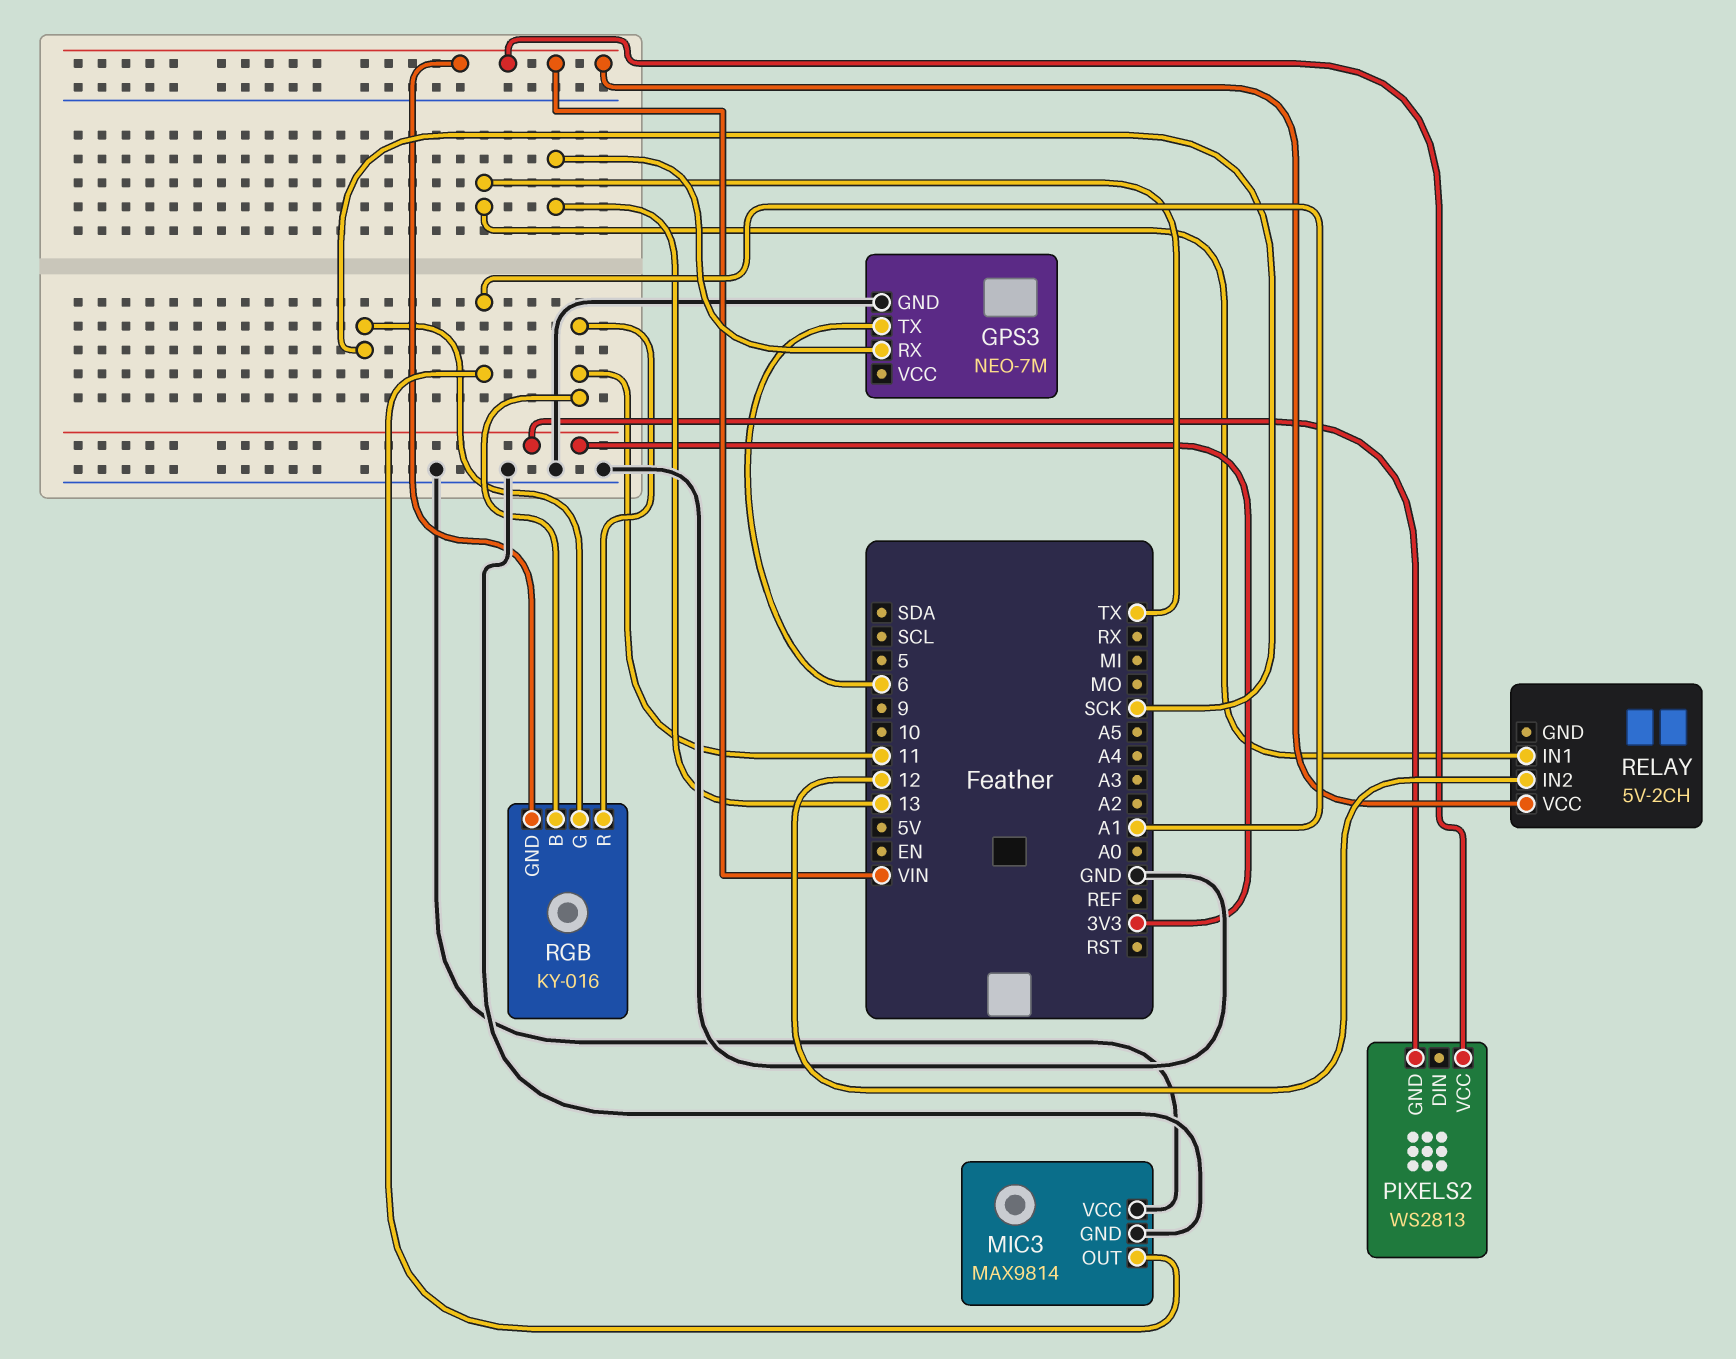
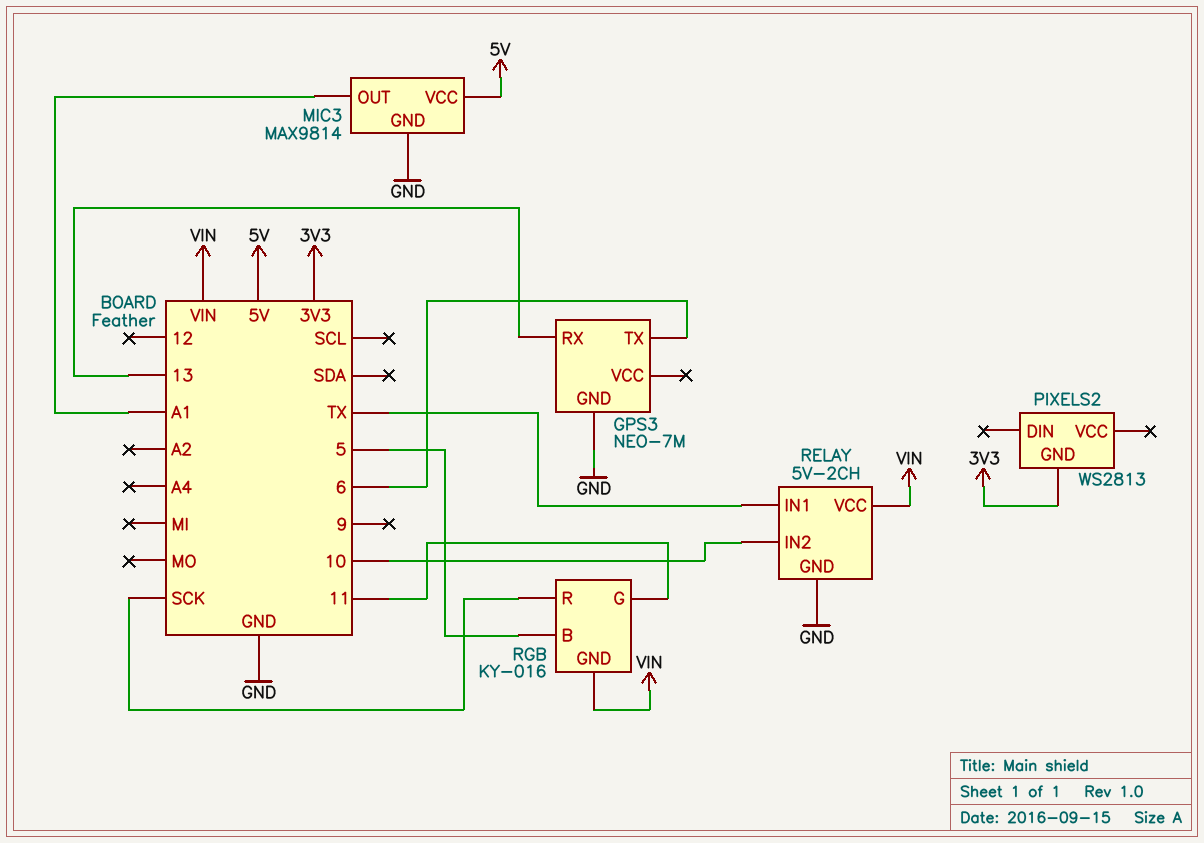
MIC3 pin VCC: GND -> 5V
PIXELS2 pin VCC: VIN -> none
RELAY pin GND: none -> GND
RELAY pin IN2: 12 -> 10
RGB pin B: 11 -> 5
RGB pin G: SCK -> 11
RGB pin R: 11 -> SCK

